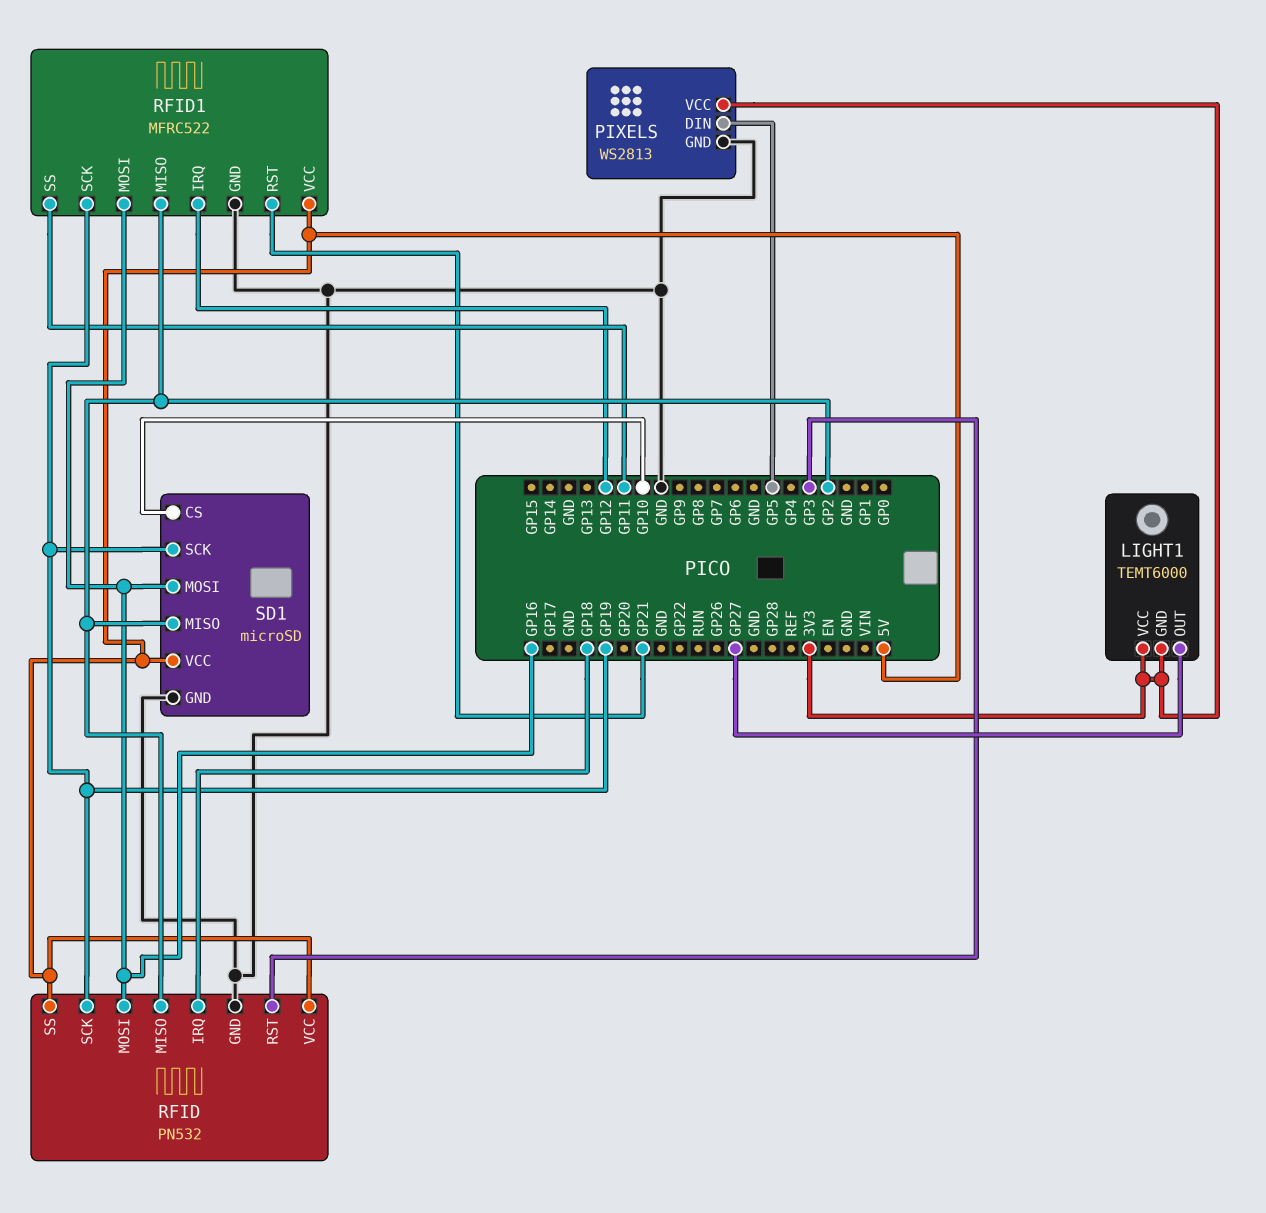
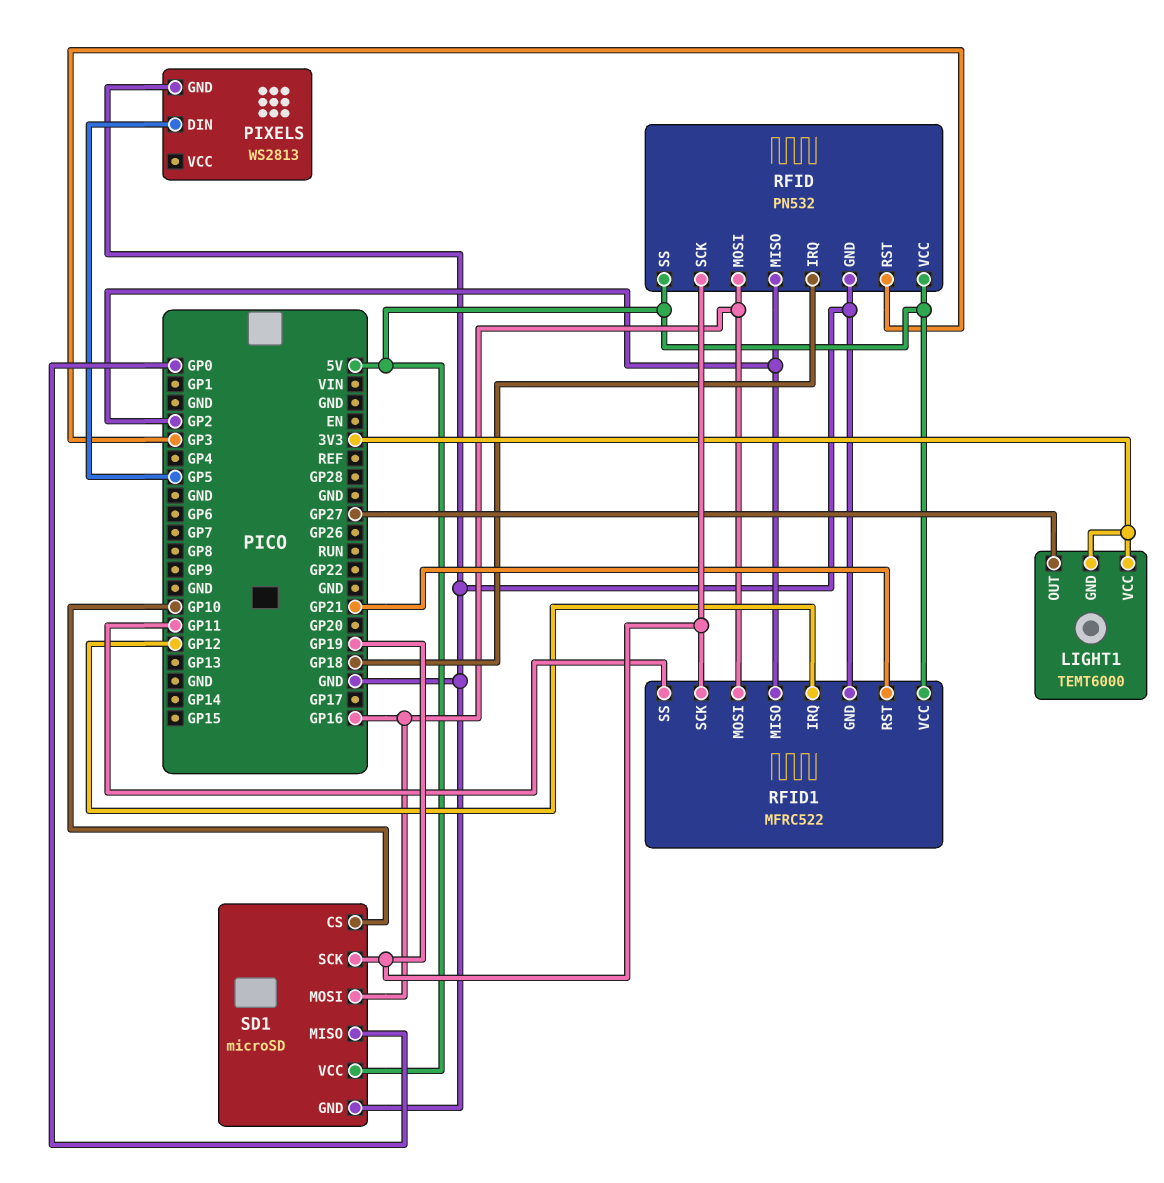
PIXELS pin VCC: 3V3 -> none
SD1 pin MISO: GP2 -> GP0

